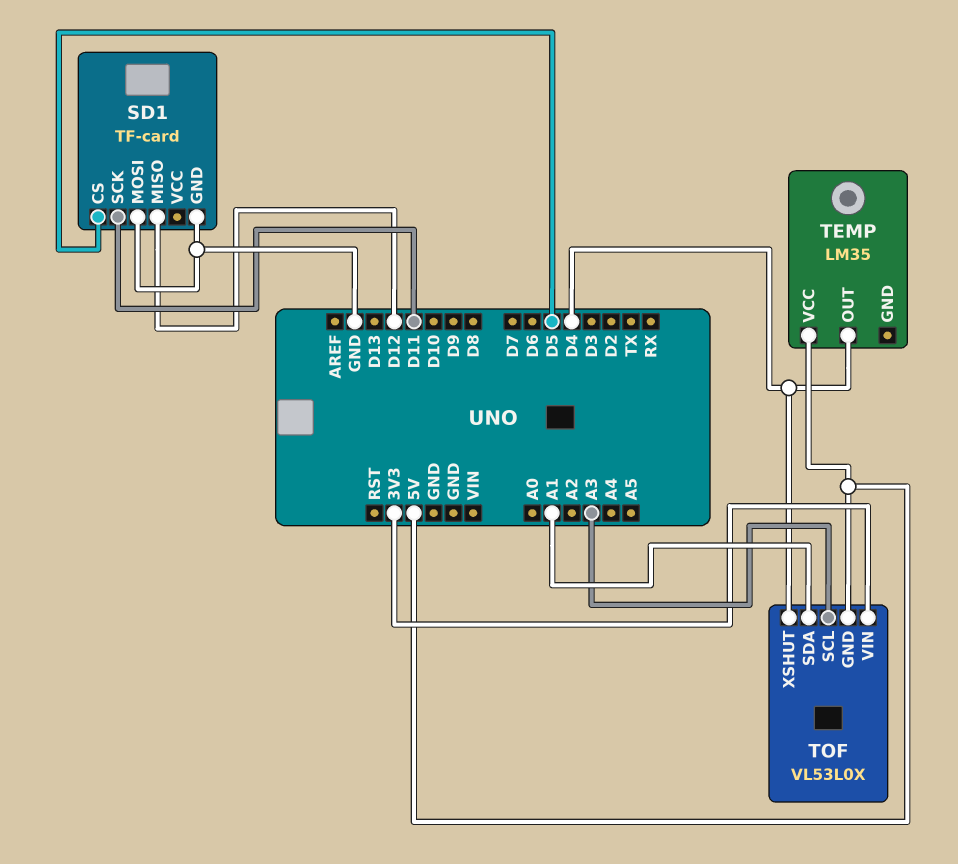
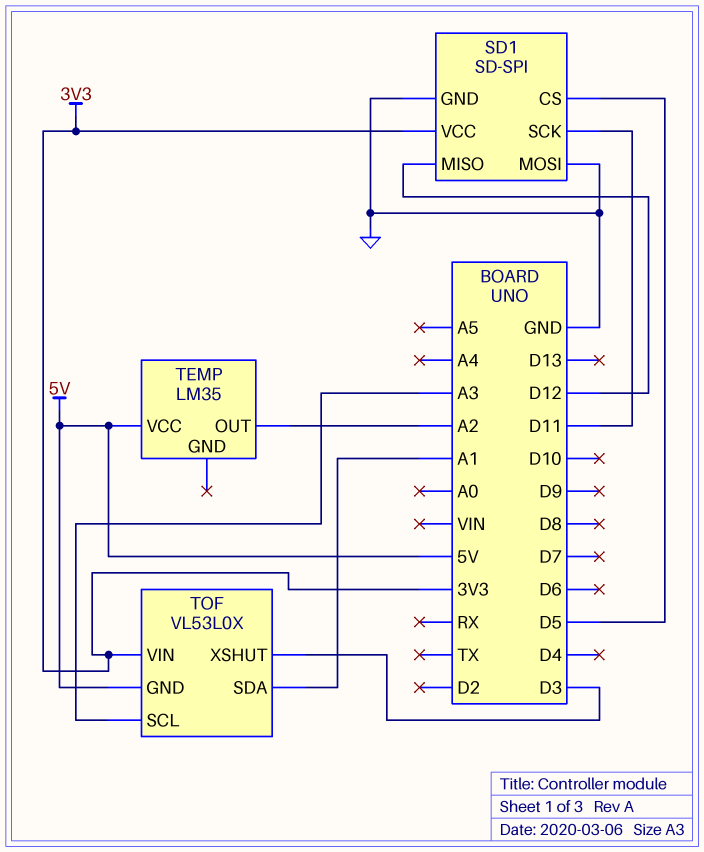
SD1: TF-card -> SD-SPI
SD1 pin VCC: none -> 3V3
TEMP pin OUT: D4 -> A2
TOF pin XSHUT: D4 -> D3

